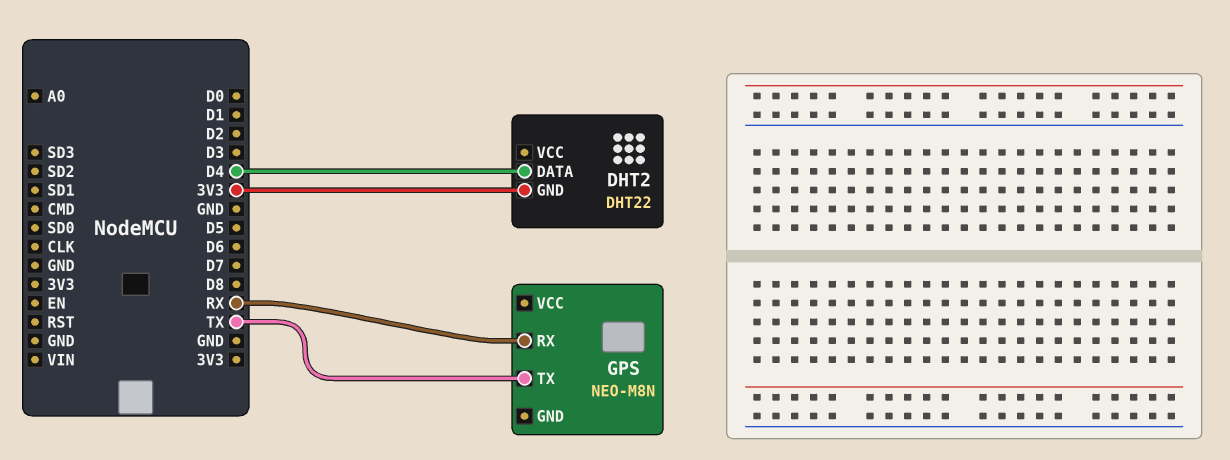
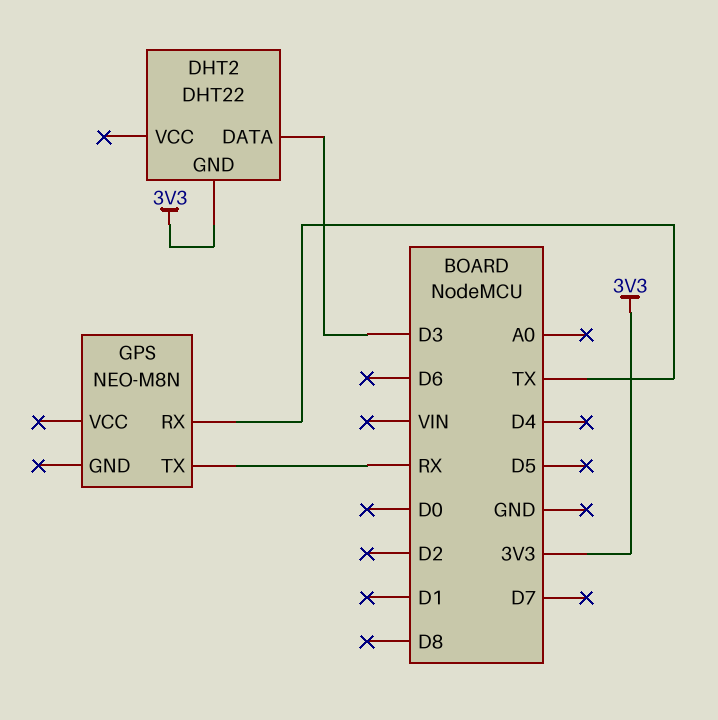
DHT2 pin DATA: D4 -> D3
GPS pin RX: RX -> TX
GPS pin TX: TX -> RX

